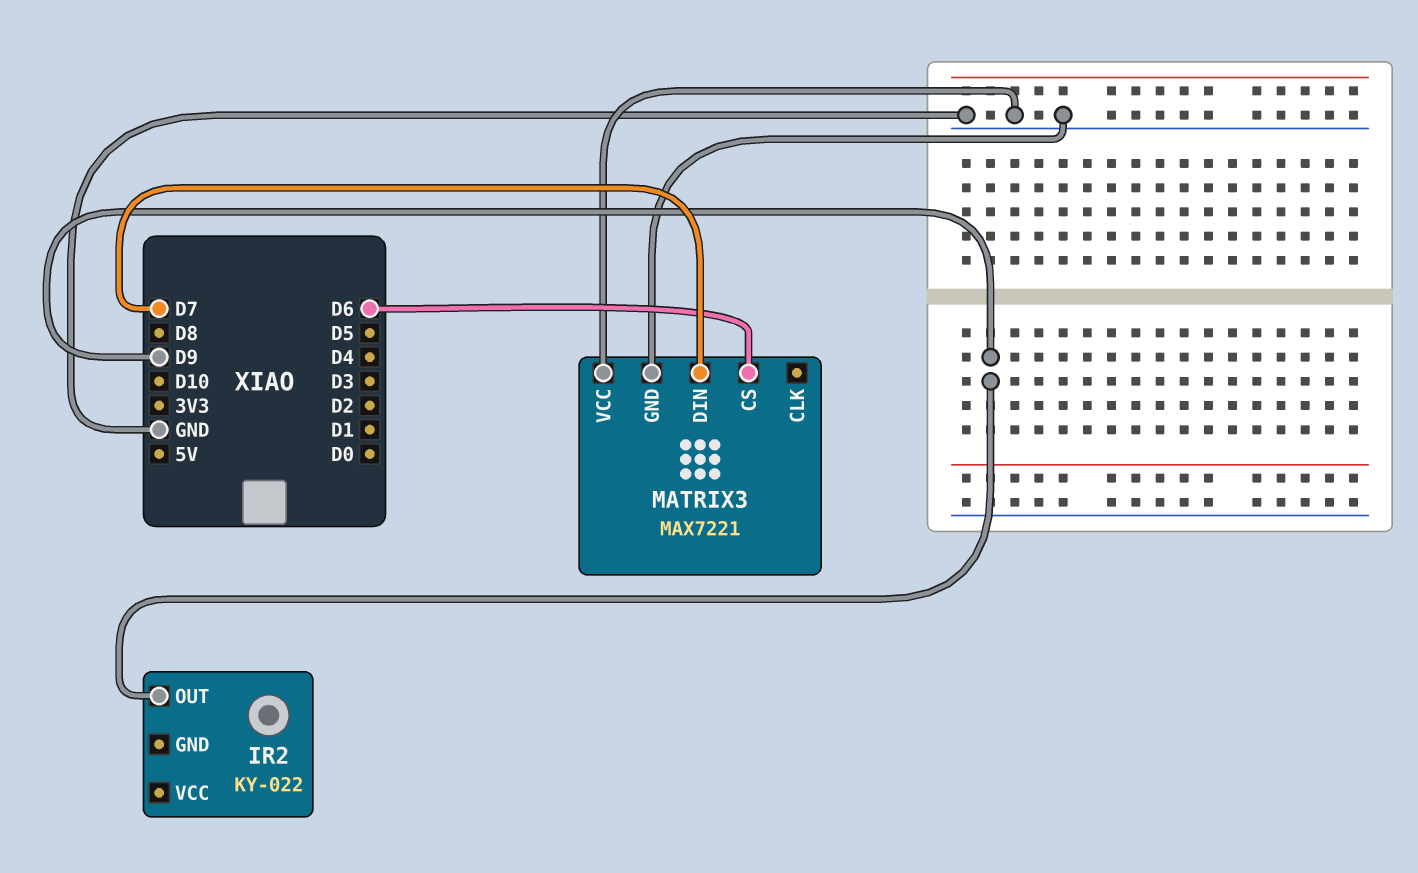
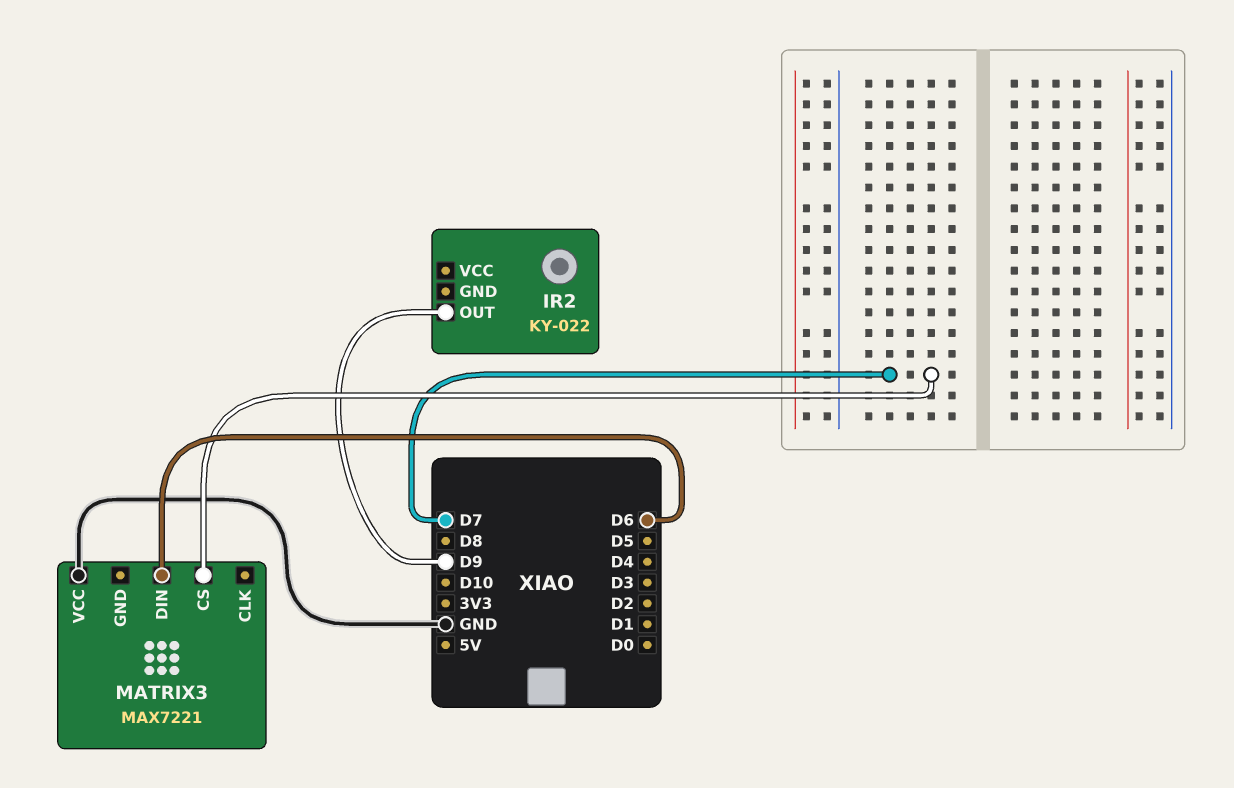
MATRIX3 pin CS: D6 -> D7
MATRIX3 pin DIN: D7 -> D6
MATRIX3 pin GND: GND -> none

